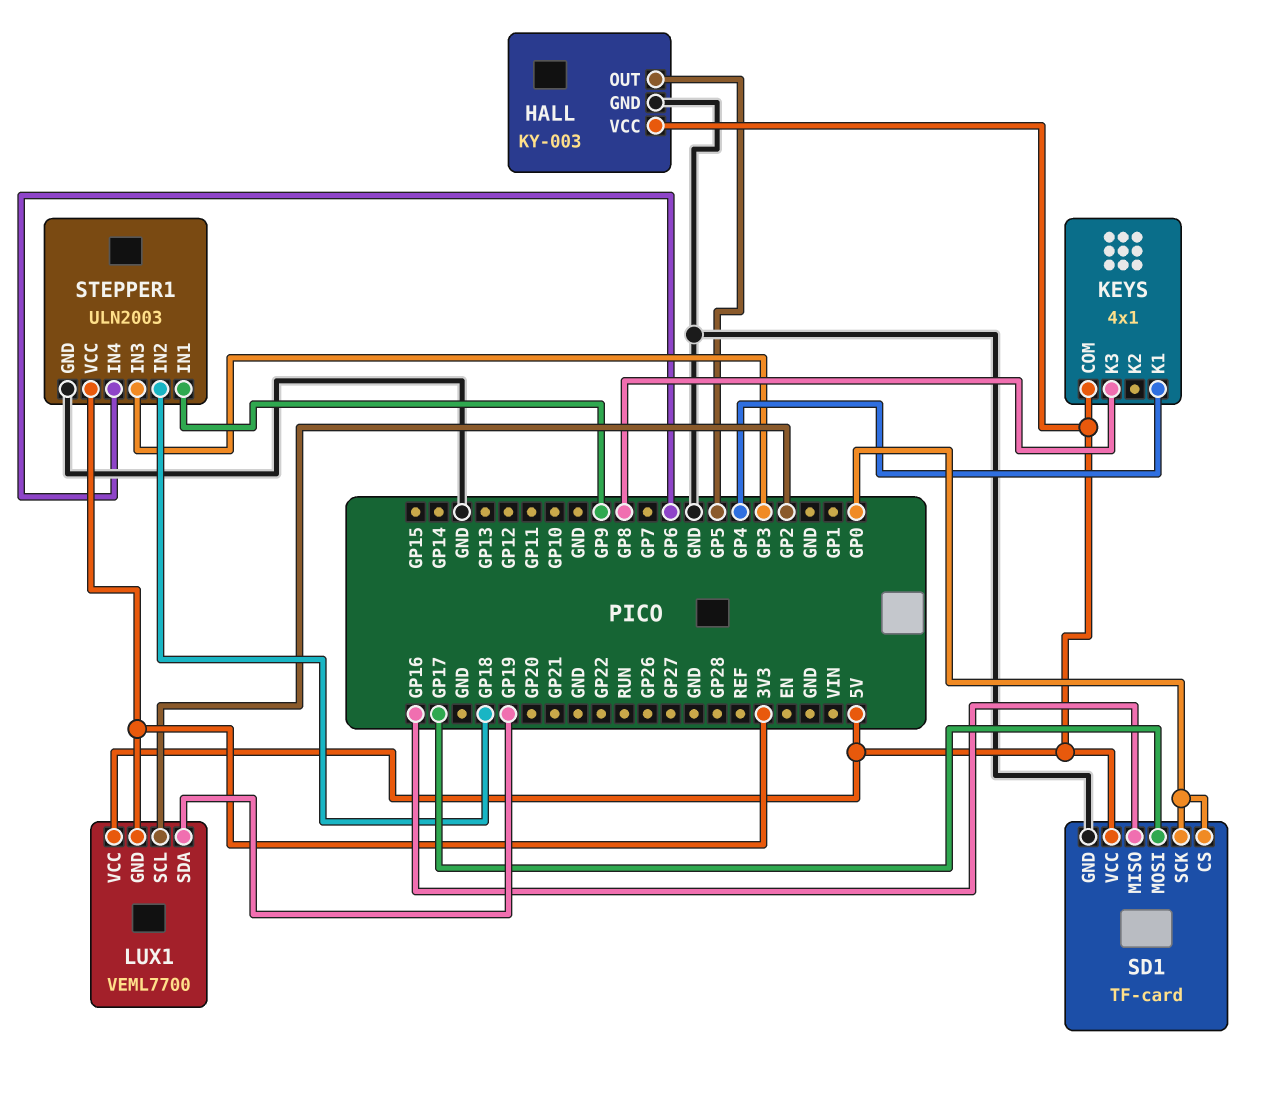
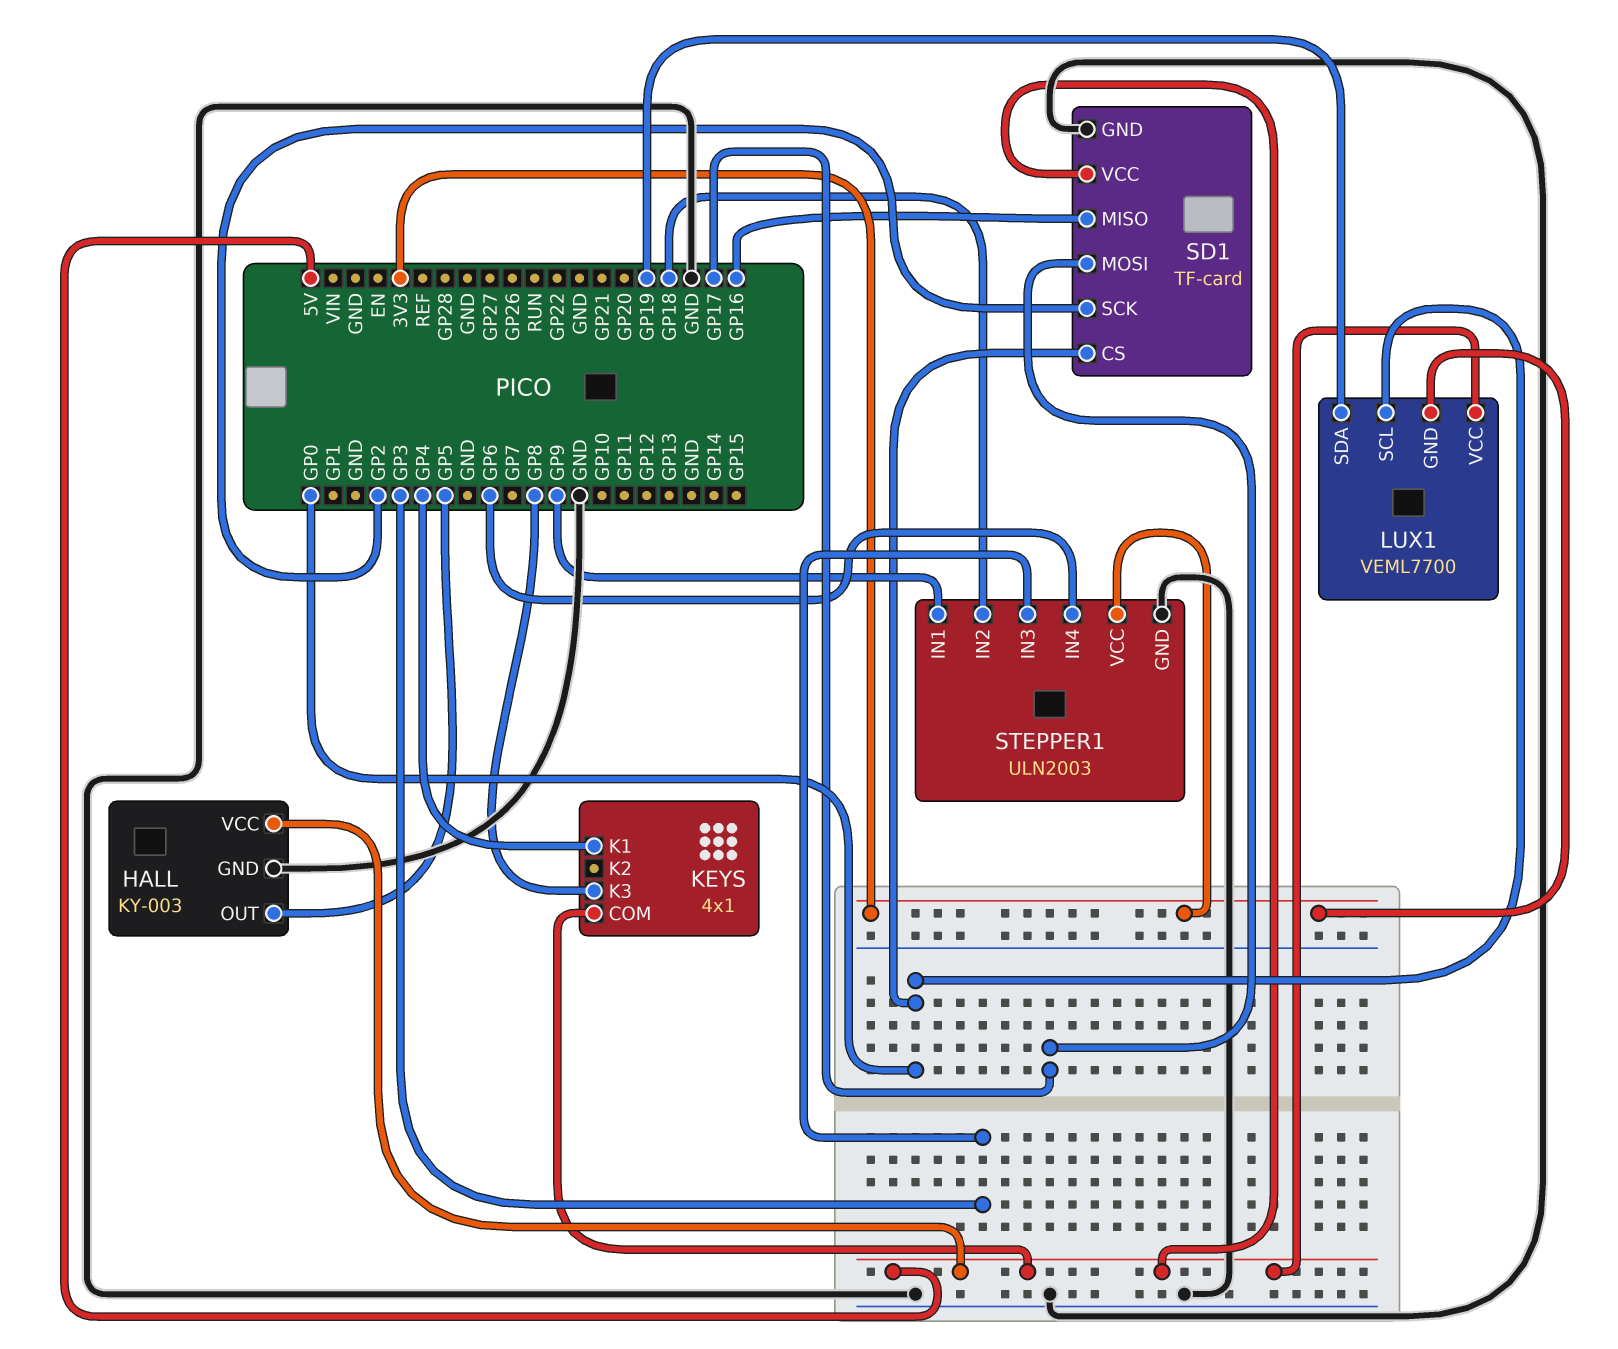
LUX1 pin SCL: GP2 -> GP0
SD1 pin SCK: GP0 -> GP2

